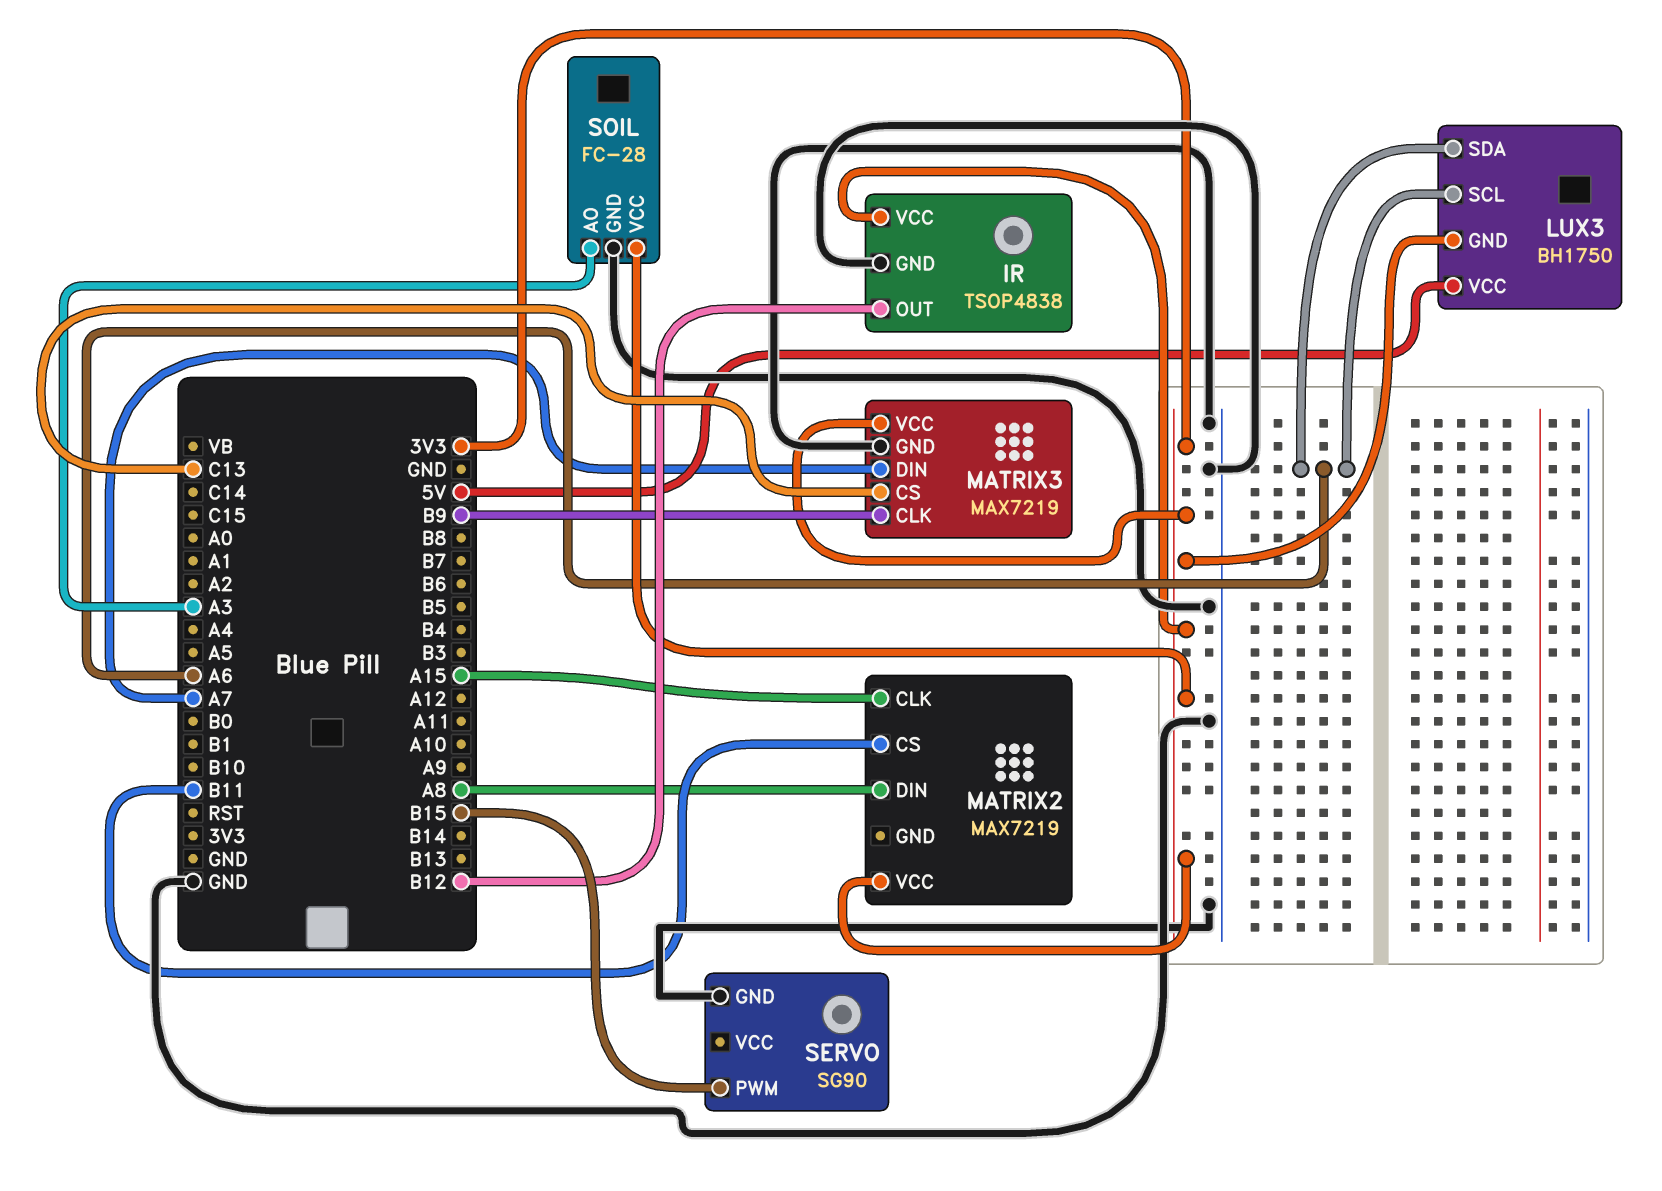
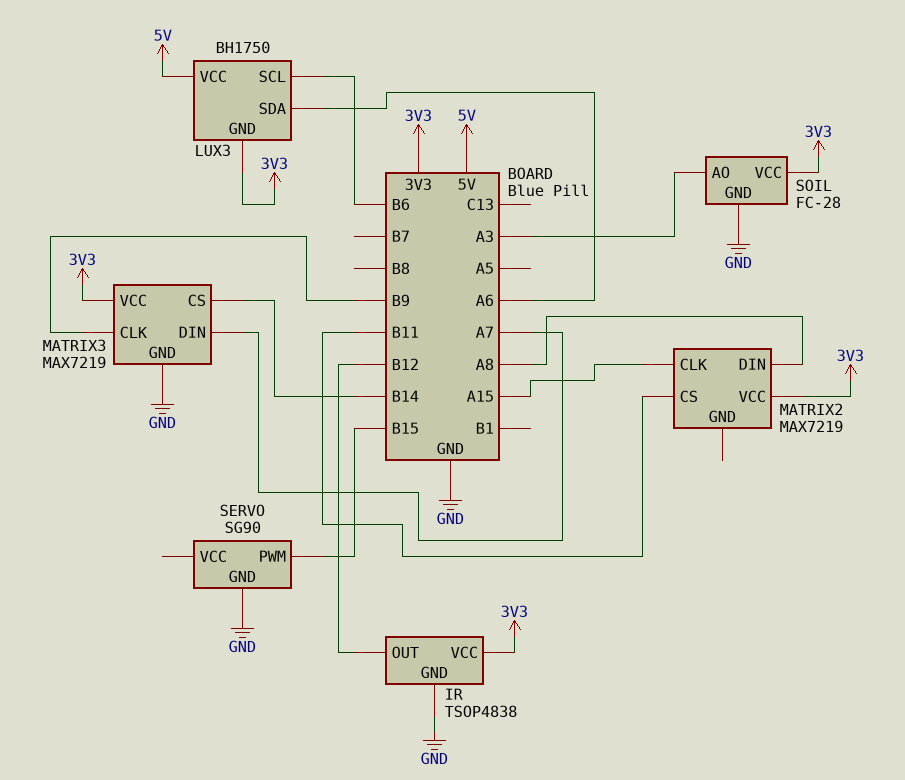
LUX3 pin SCL: A6 -> B6
MATRIX3 pin CS: C13 -> B14

